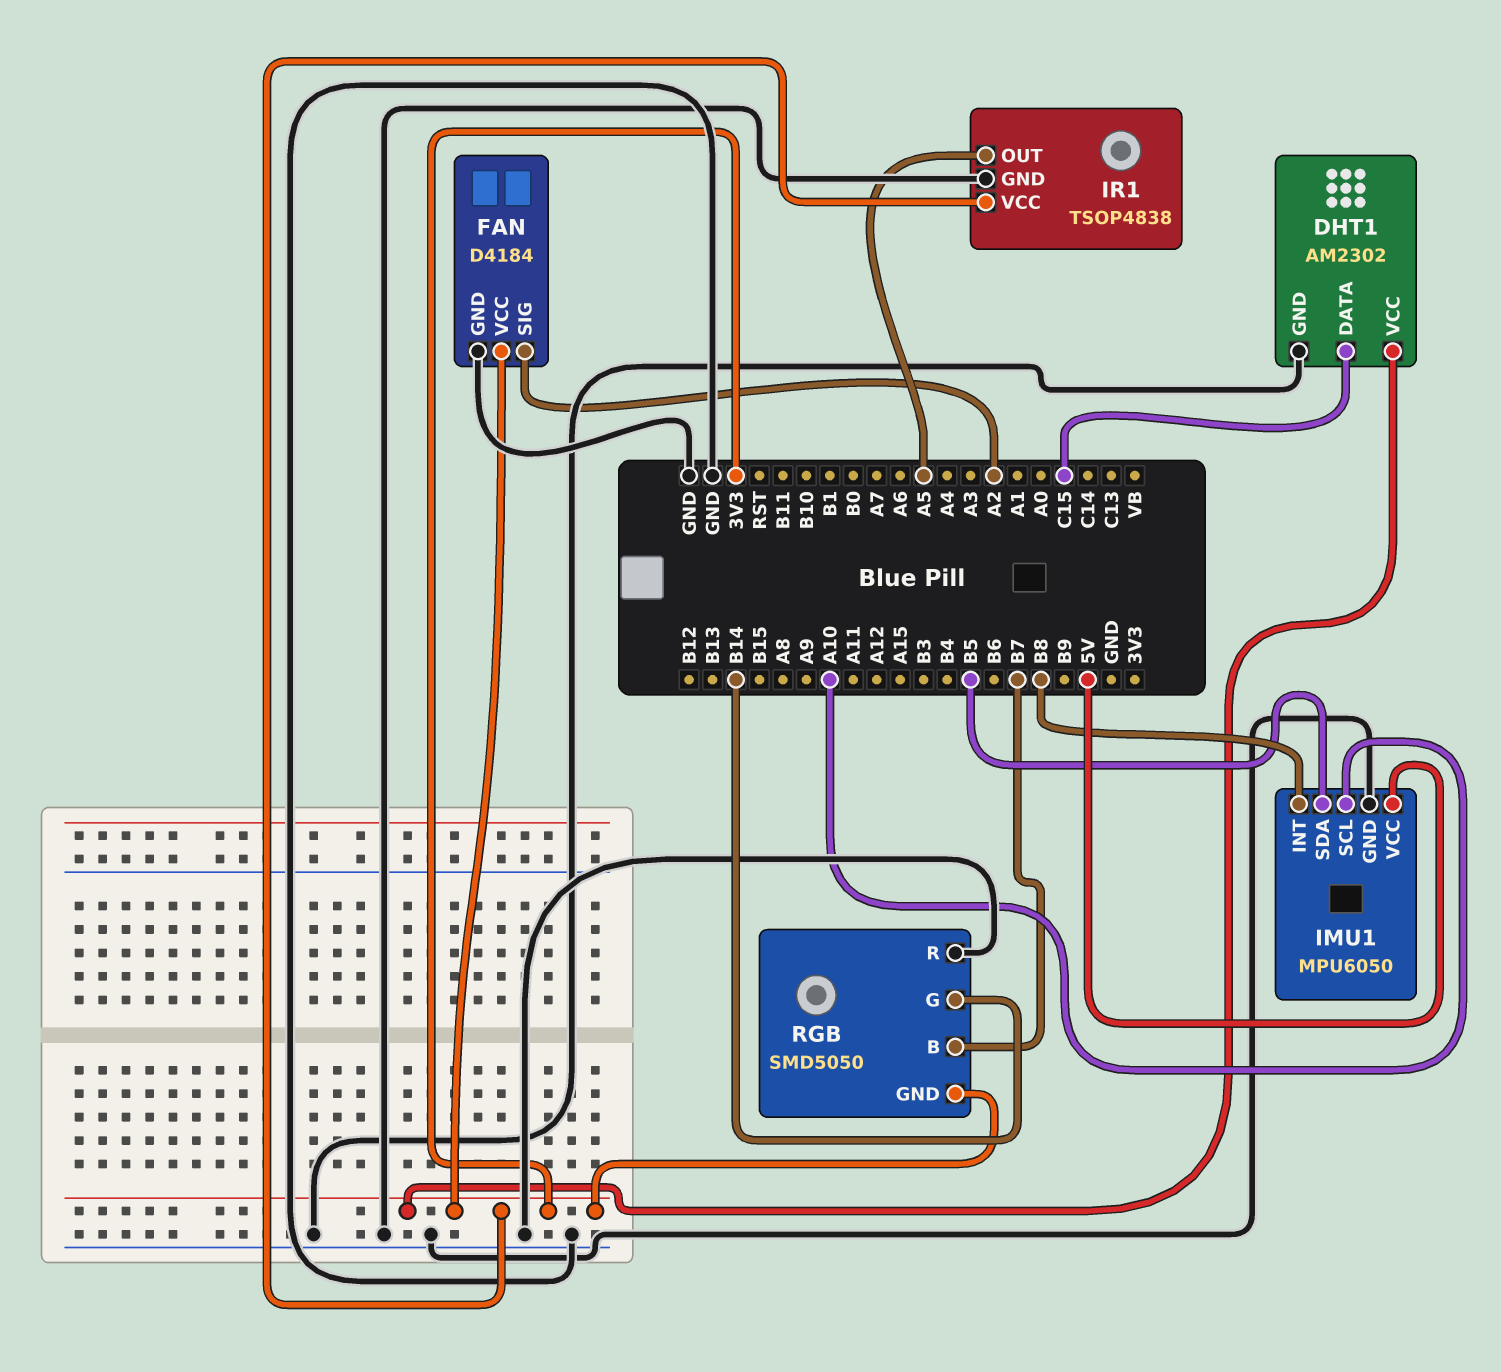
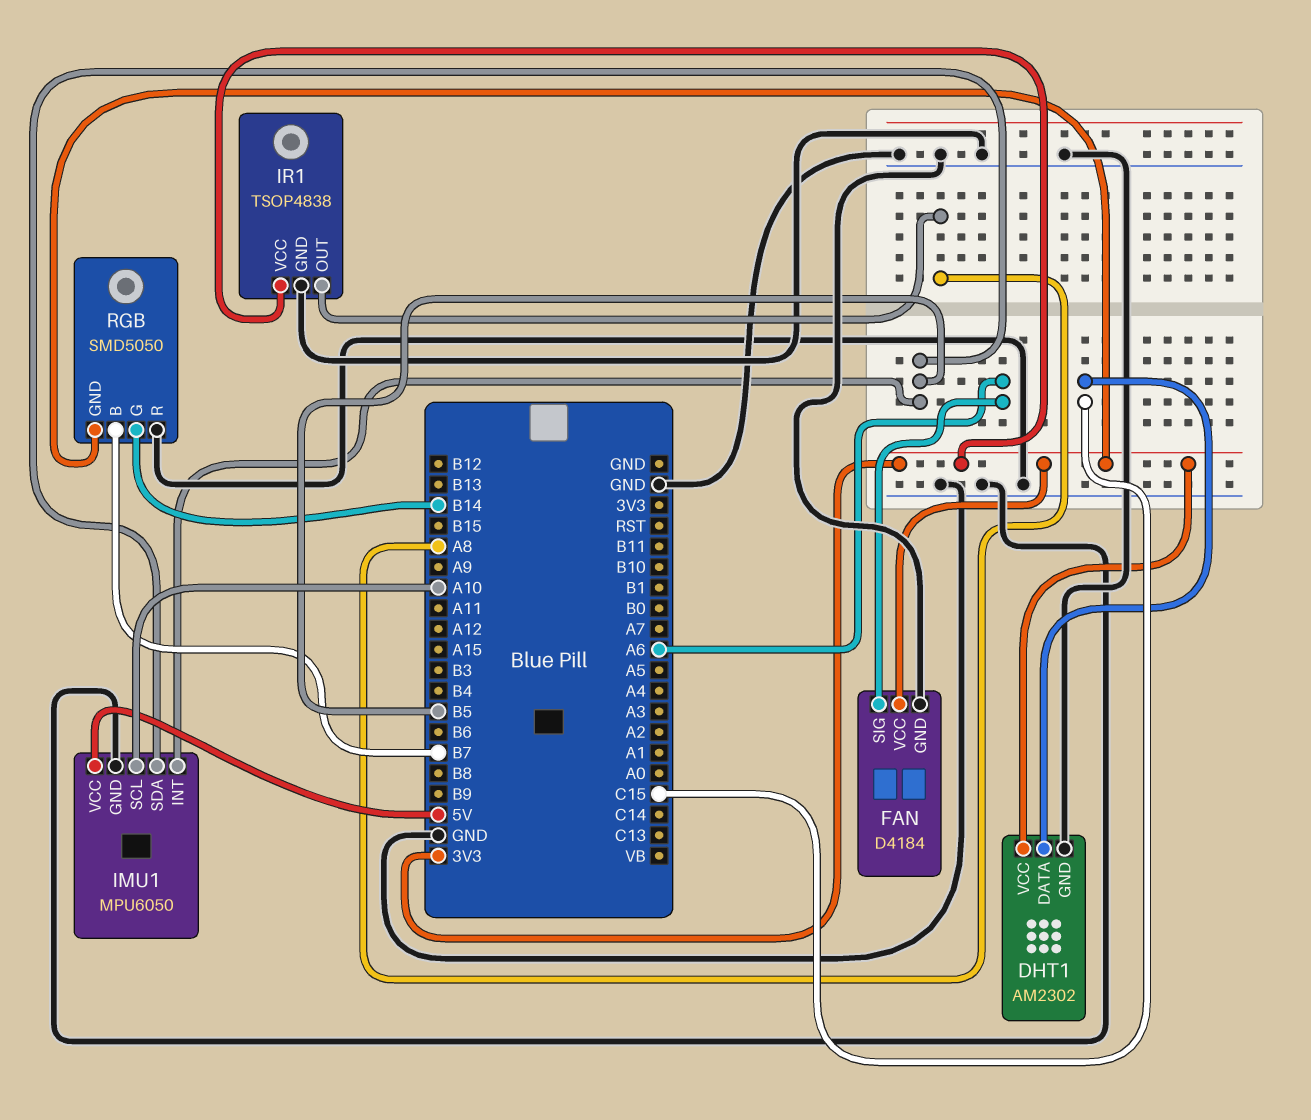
FAN pin SIG: A2 -> A6
IMU1 pin INT: B8 -> B5
IR1 pin OUT: A5 -> A8

